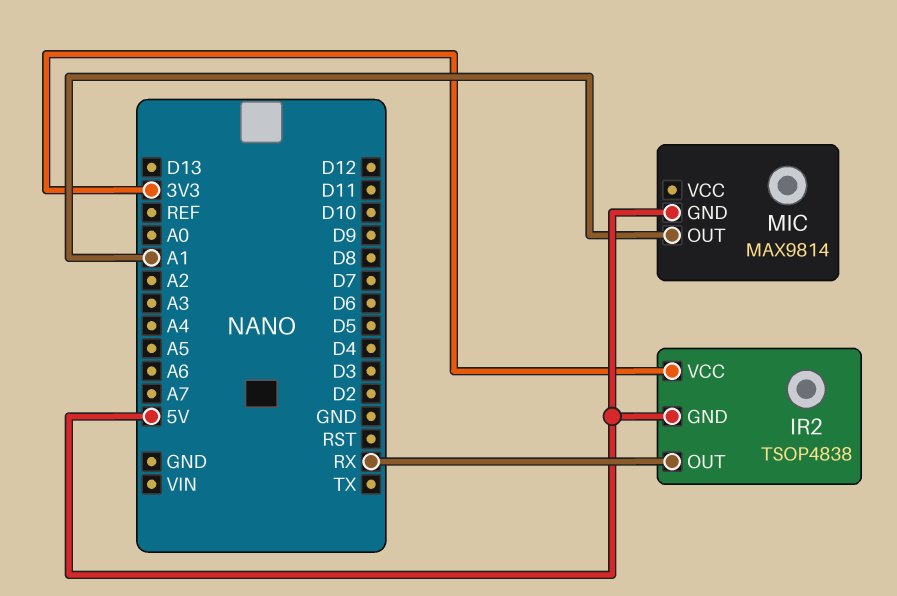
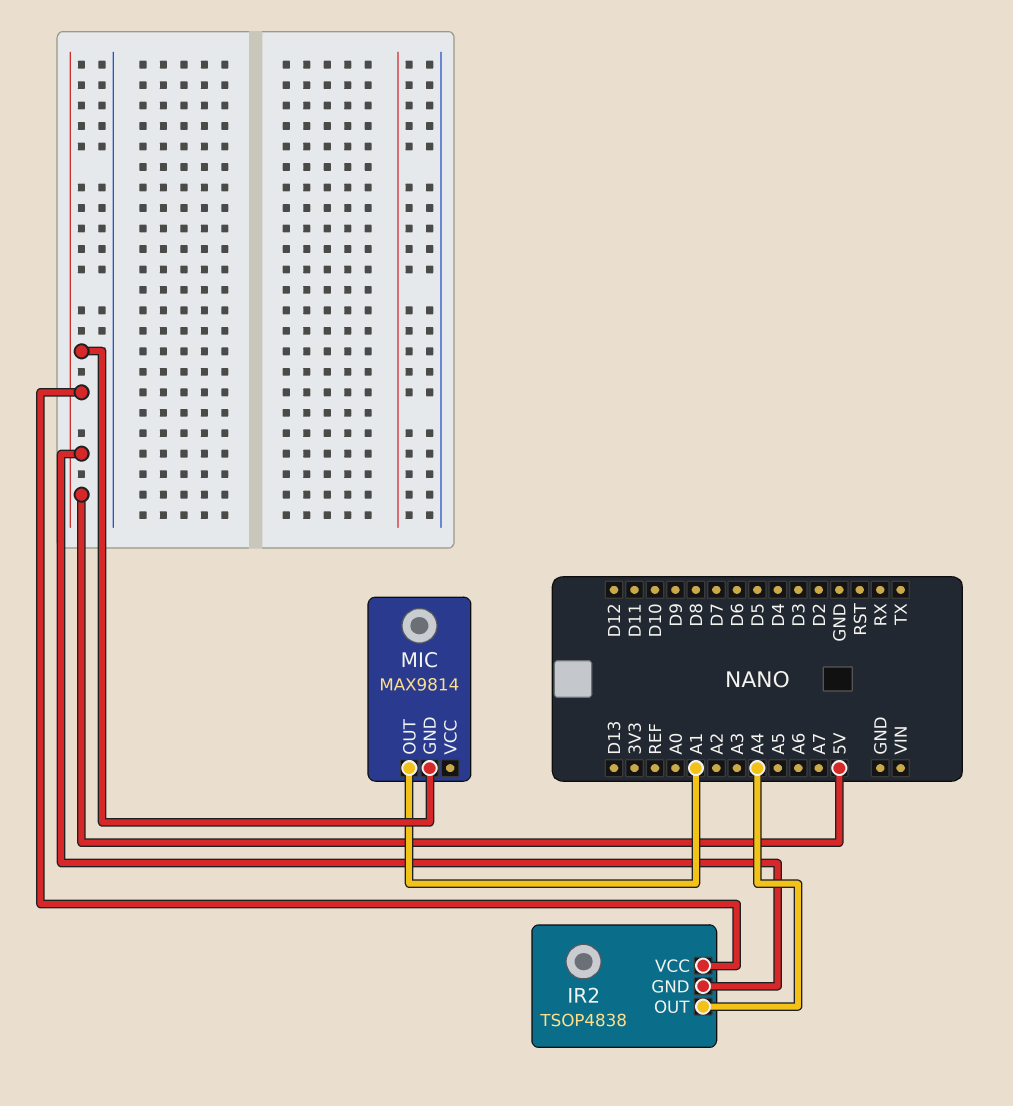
IR2 pin OUT: RX -> A4
IR2 pin VCC: 3V3 -> 5V

